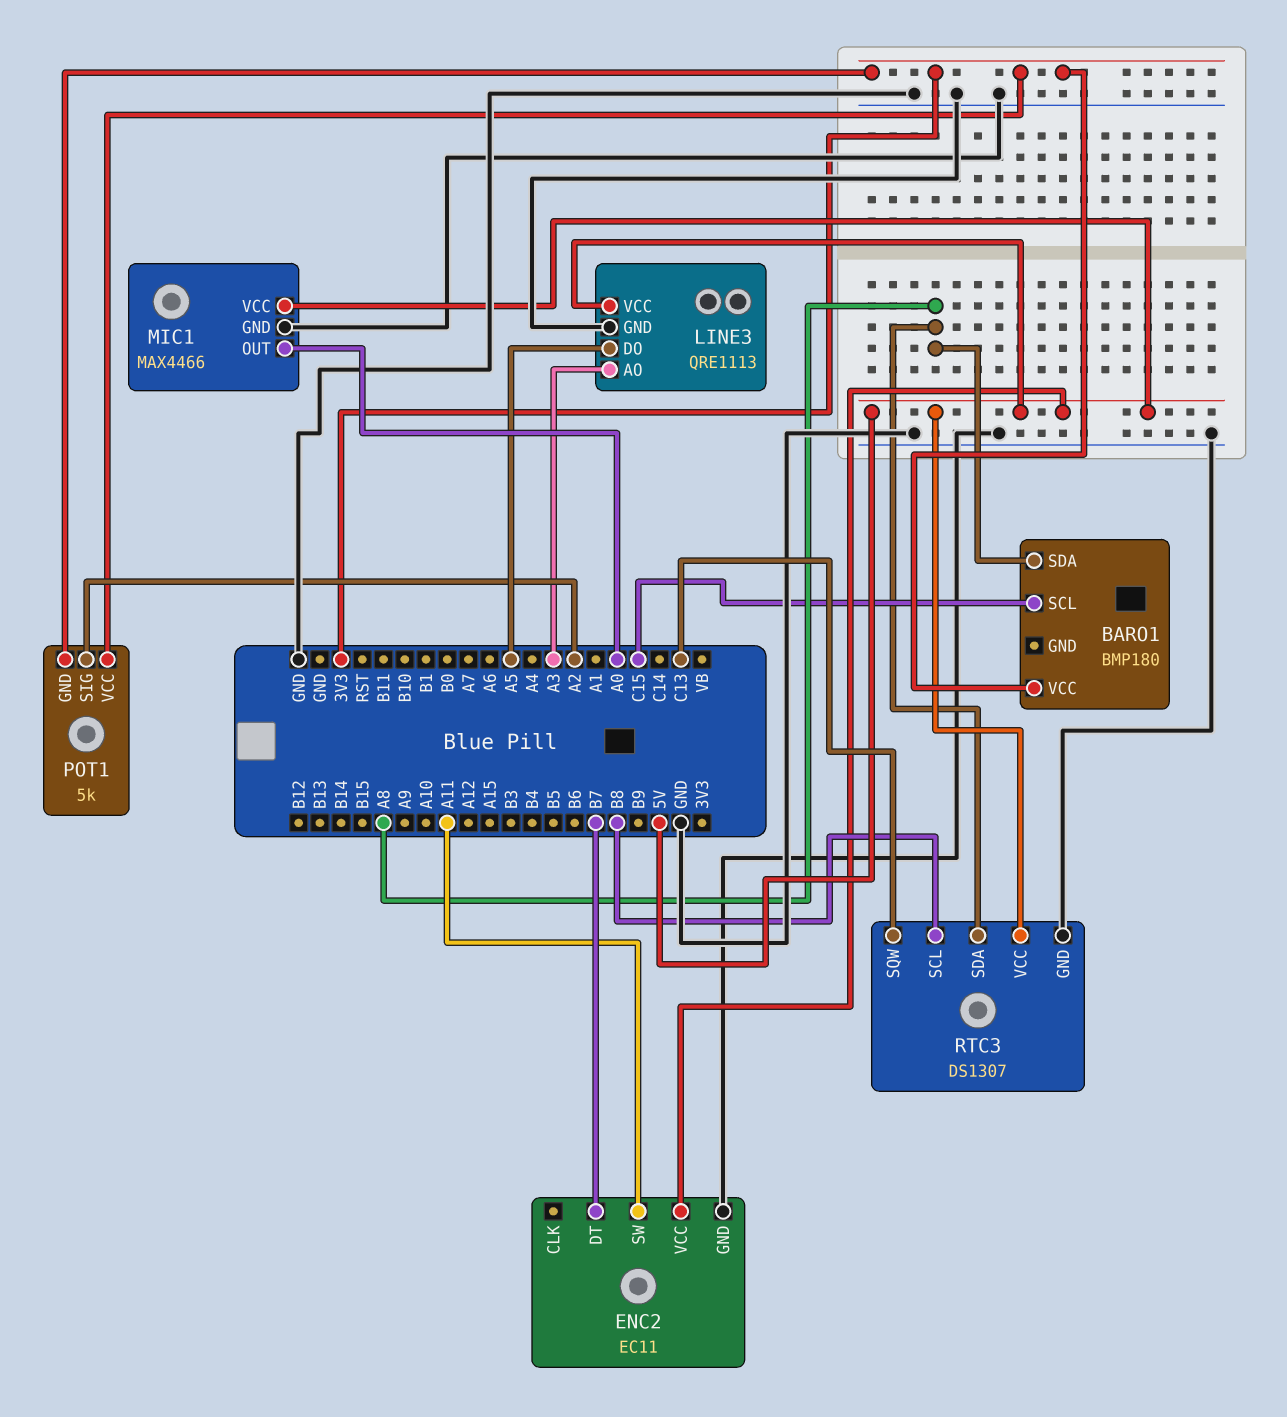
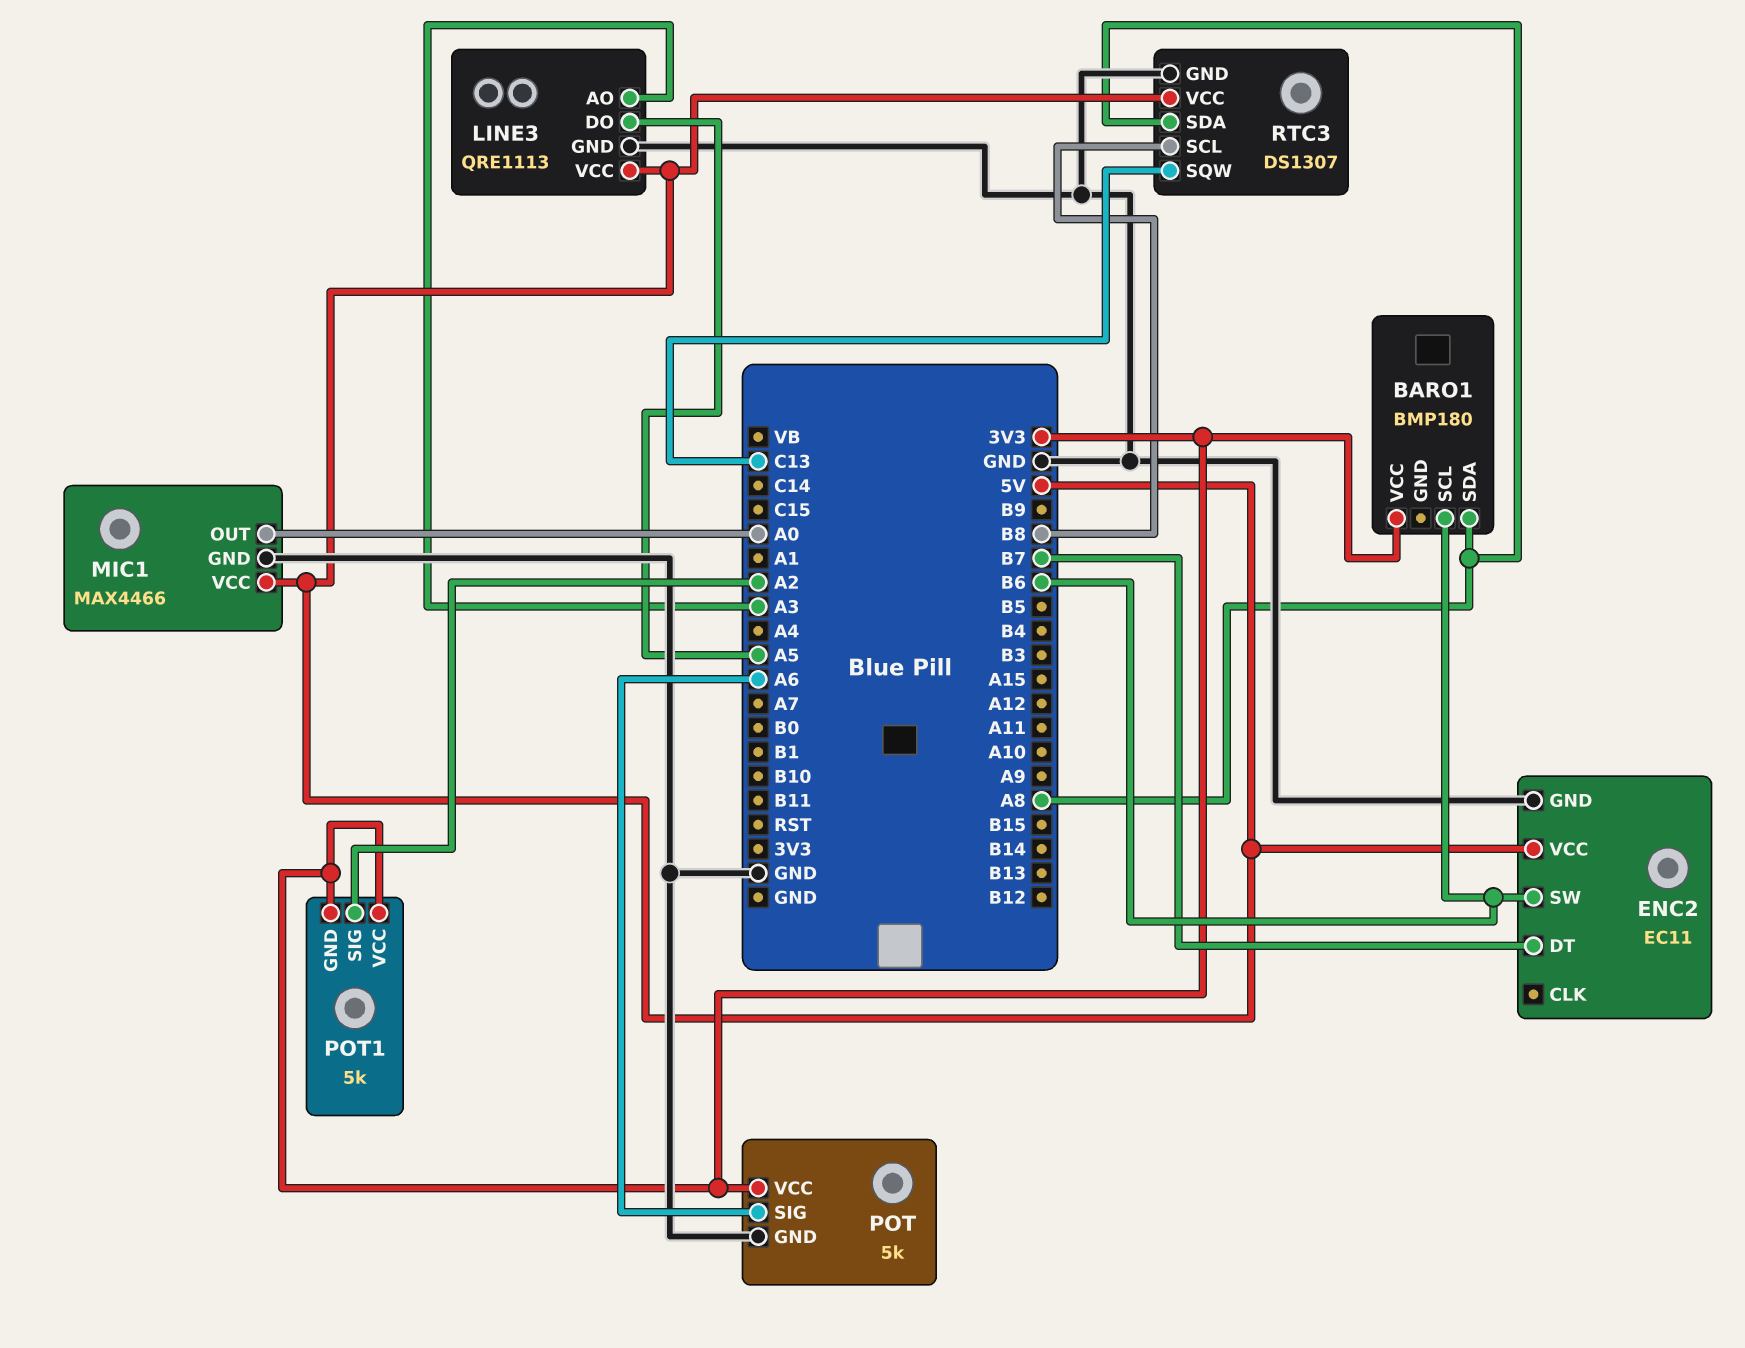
BARO1 pin SCL: C15 -> B6
ENC2 pin SW: A11 -> B6
POT: none -> 5k
POT pin GND: none -> GND
POT pin SIG: none -> A6
POT pin VCC: none -> 3V3

